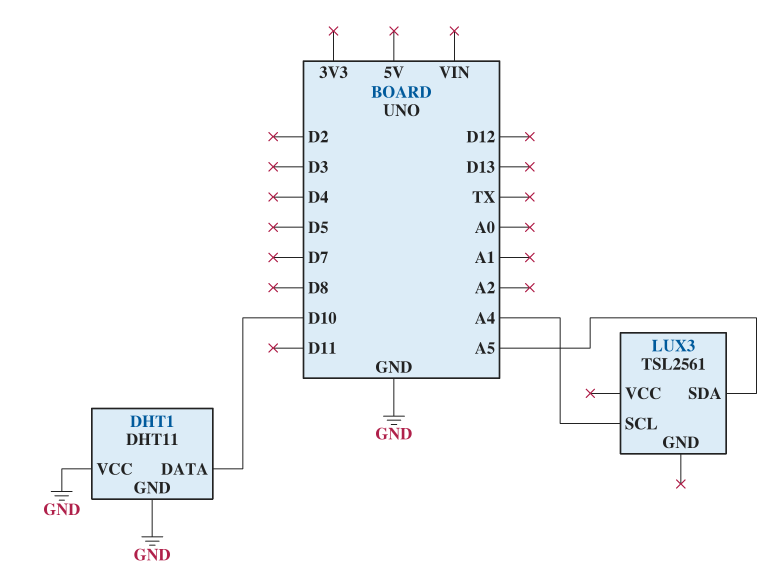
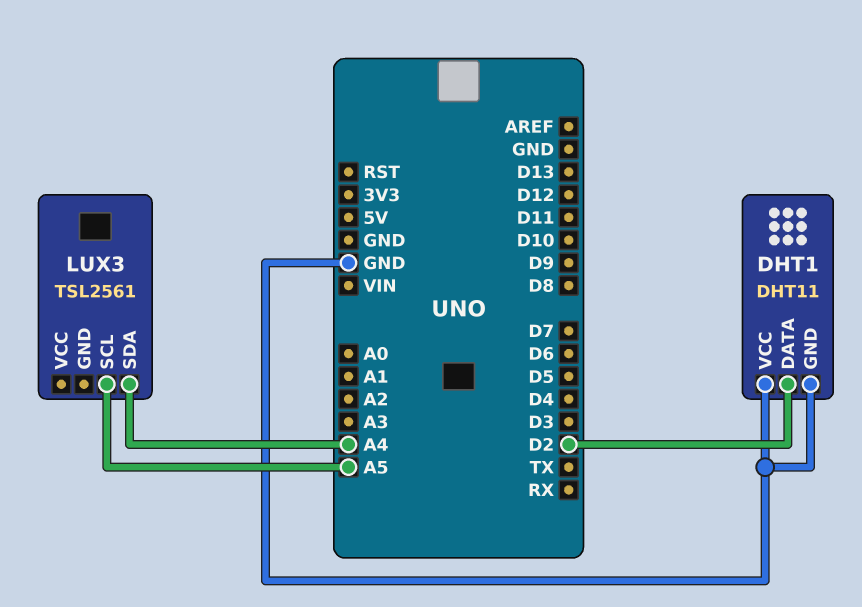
DHT1 pin DATA: D10 -> D2
LUX3 pin SCL: A4 -> A5
LUX3 pin SDA: A5 -> A4

